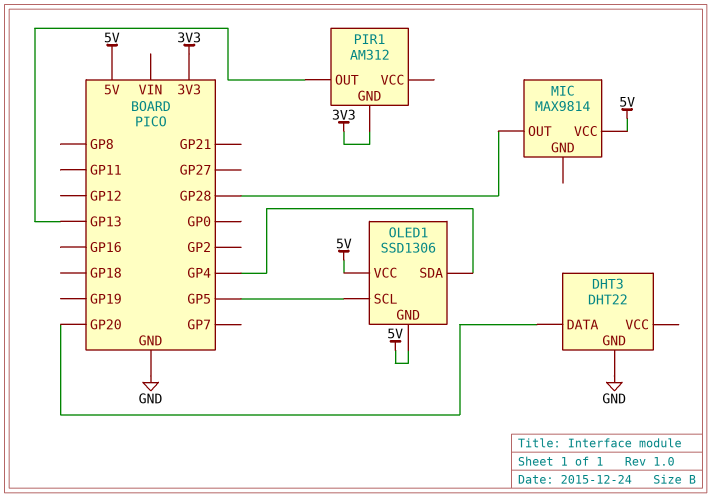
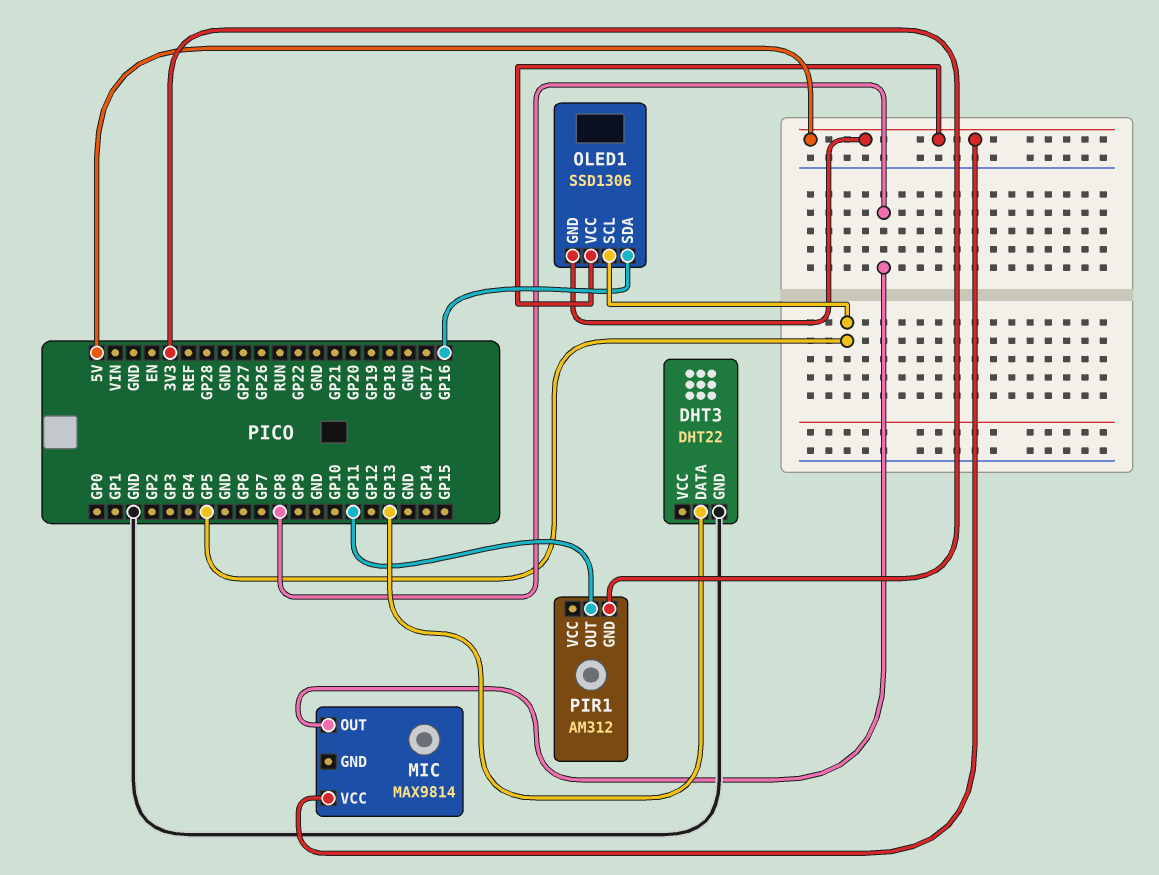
DHT3 pin DATA: GP20 -> GP13
MIC pin OUT: GP28 -> GP8
OLED1 pin SDA: GP4 -> GP16
PIR1 pin OUT: GP13 -> GP11

